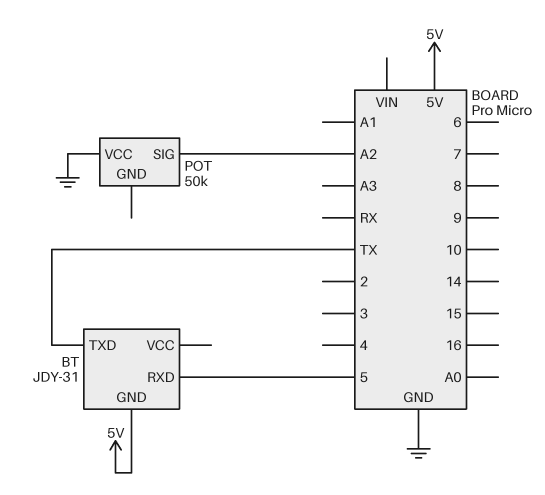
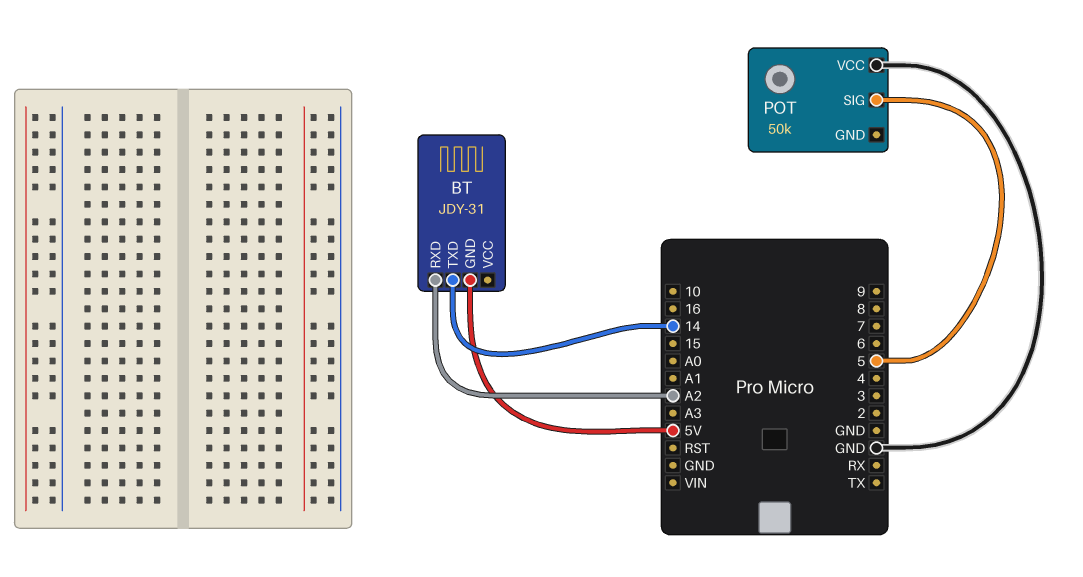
BT pin RXD: 5 -> A2
BT pin TXD: TX -> 14
POT pin SIG: A2 -> 5

